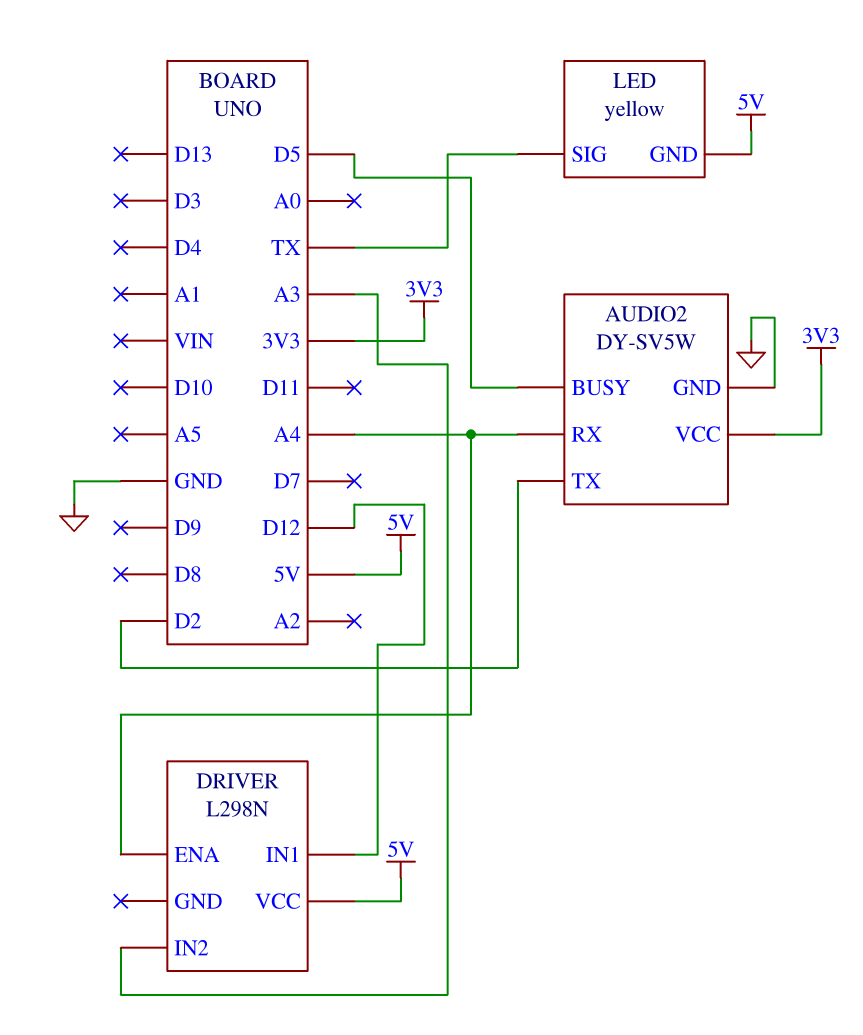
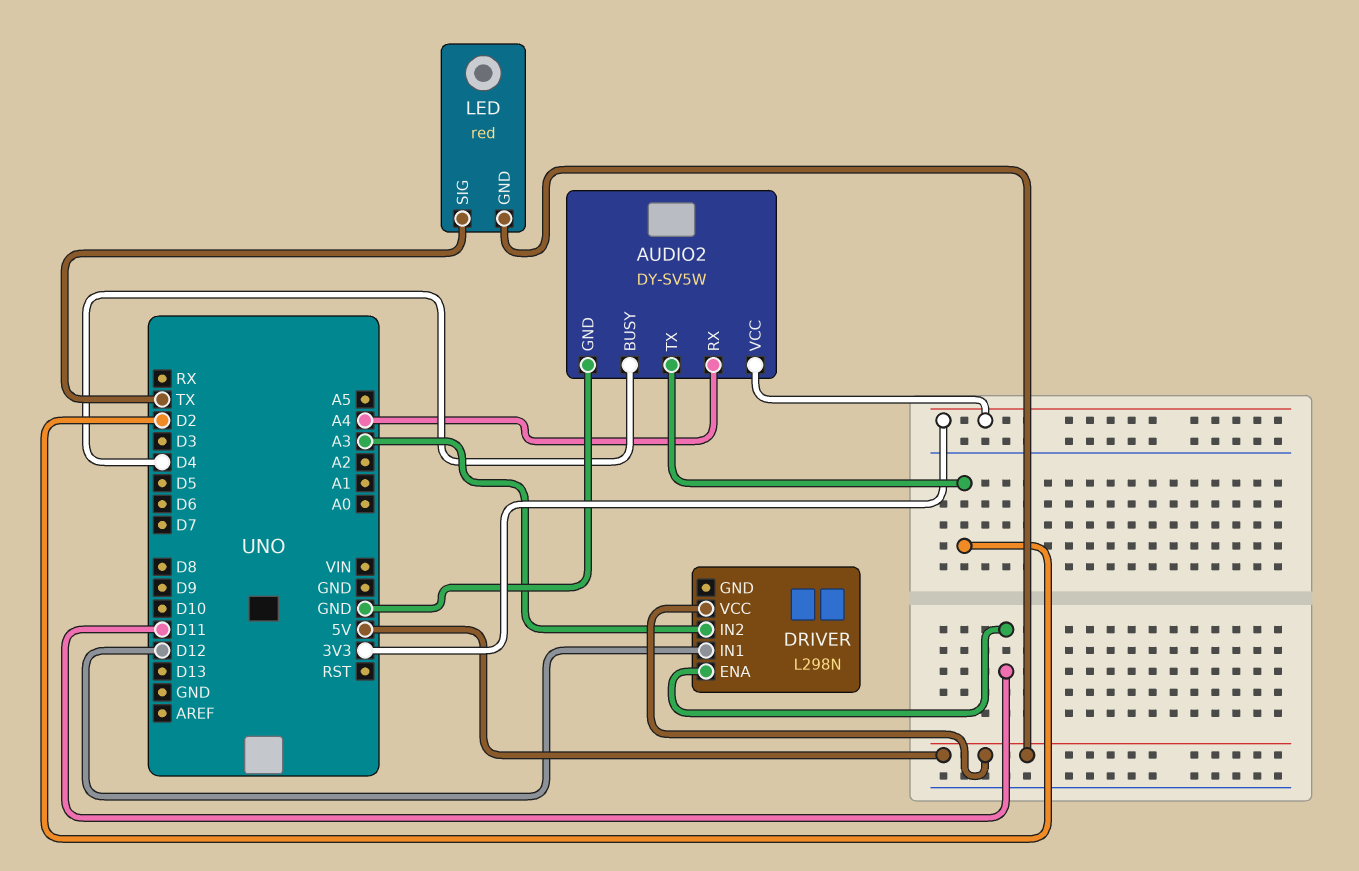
AUDIO2 pin BUSY: D5 -> D4
DRIVER pin ENA: A4 -> D11
LED: yellow -> red

